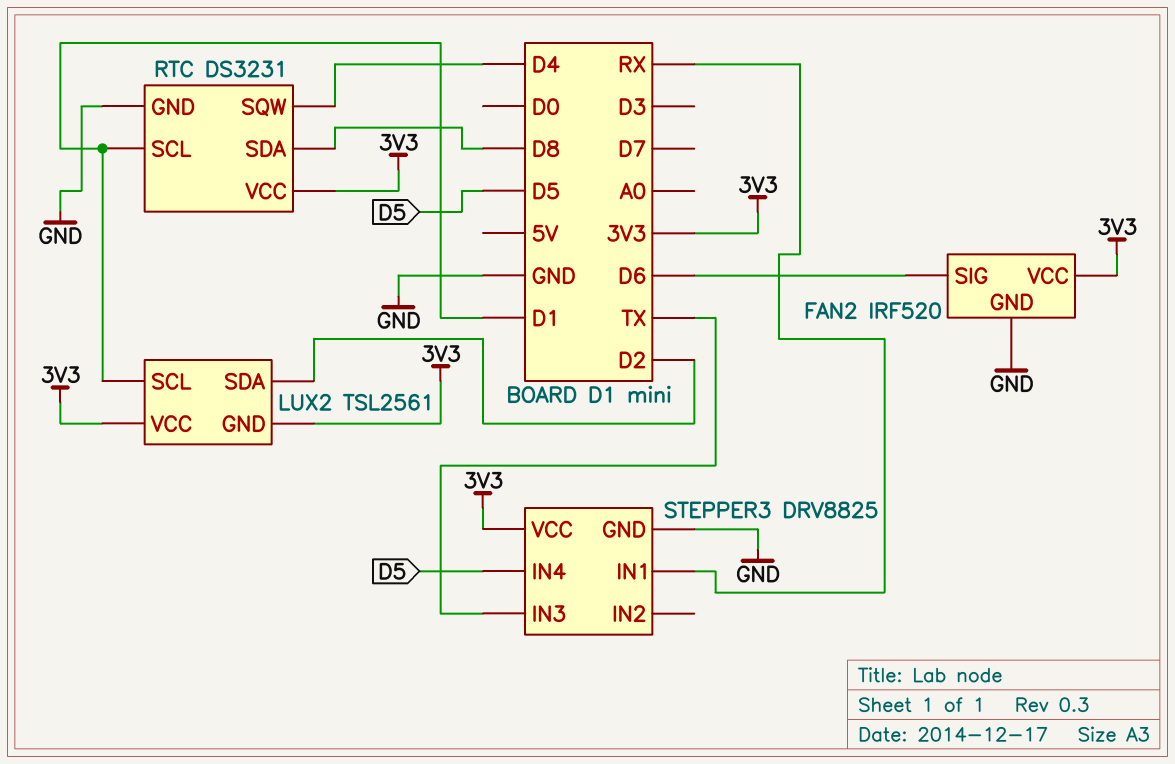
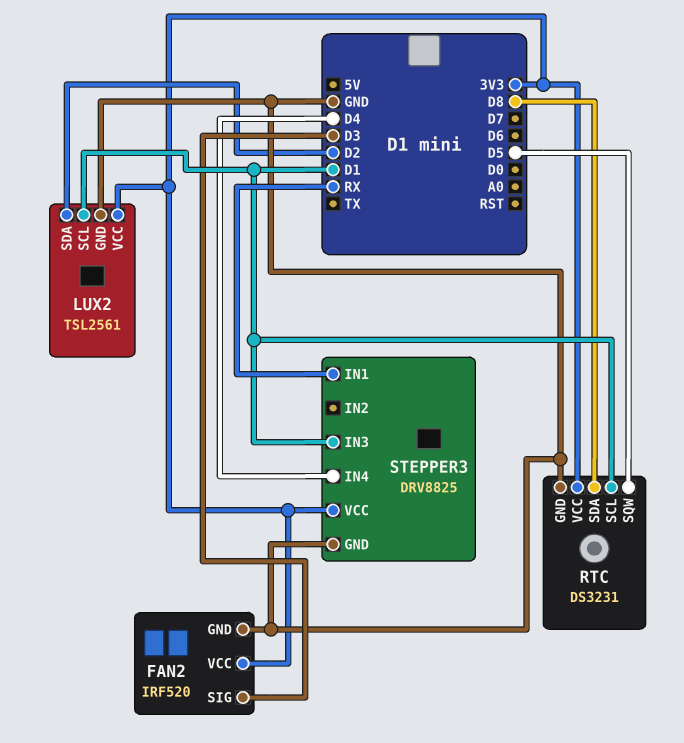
FAN2 pin SIG: D6 -> D3
LUX2 pin GND: 3V3 -> GND
RTC pin SQW: D4 -> D5
STEPPER3 pin IN3: TX -> D1
STEPPER3 pin IN4: D5 -> D4

